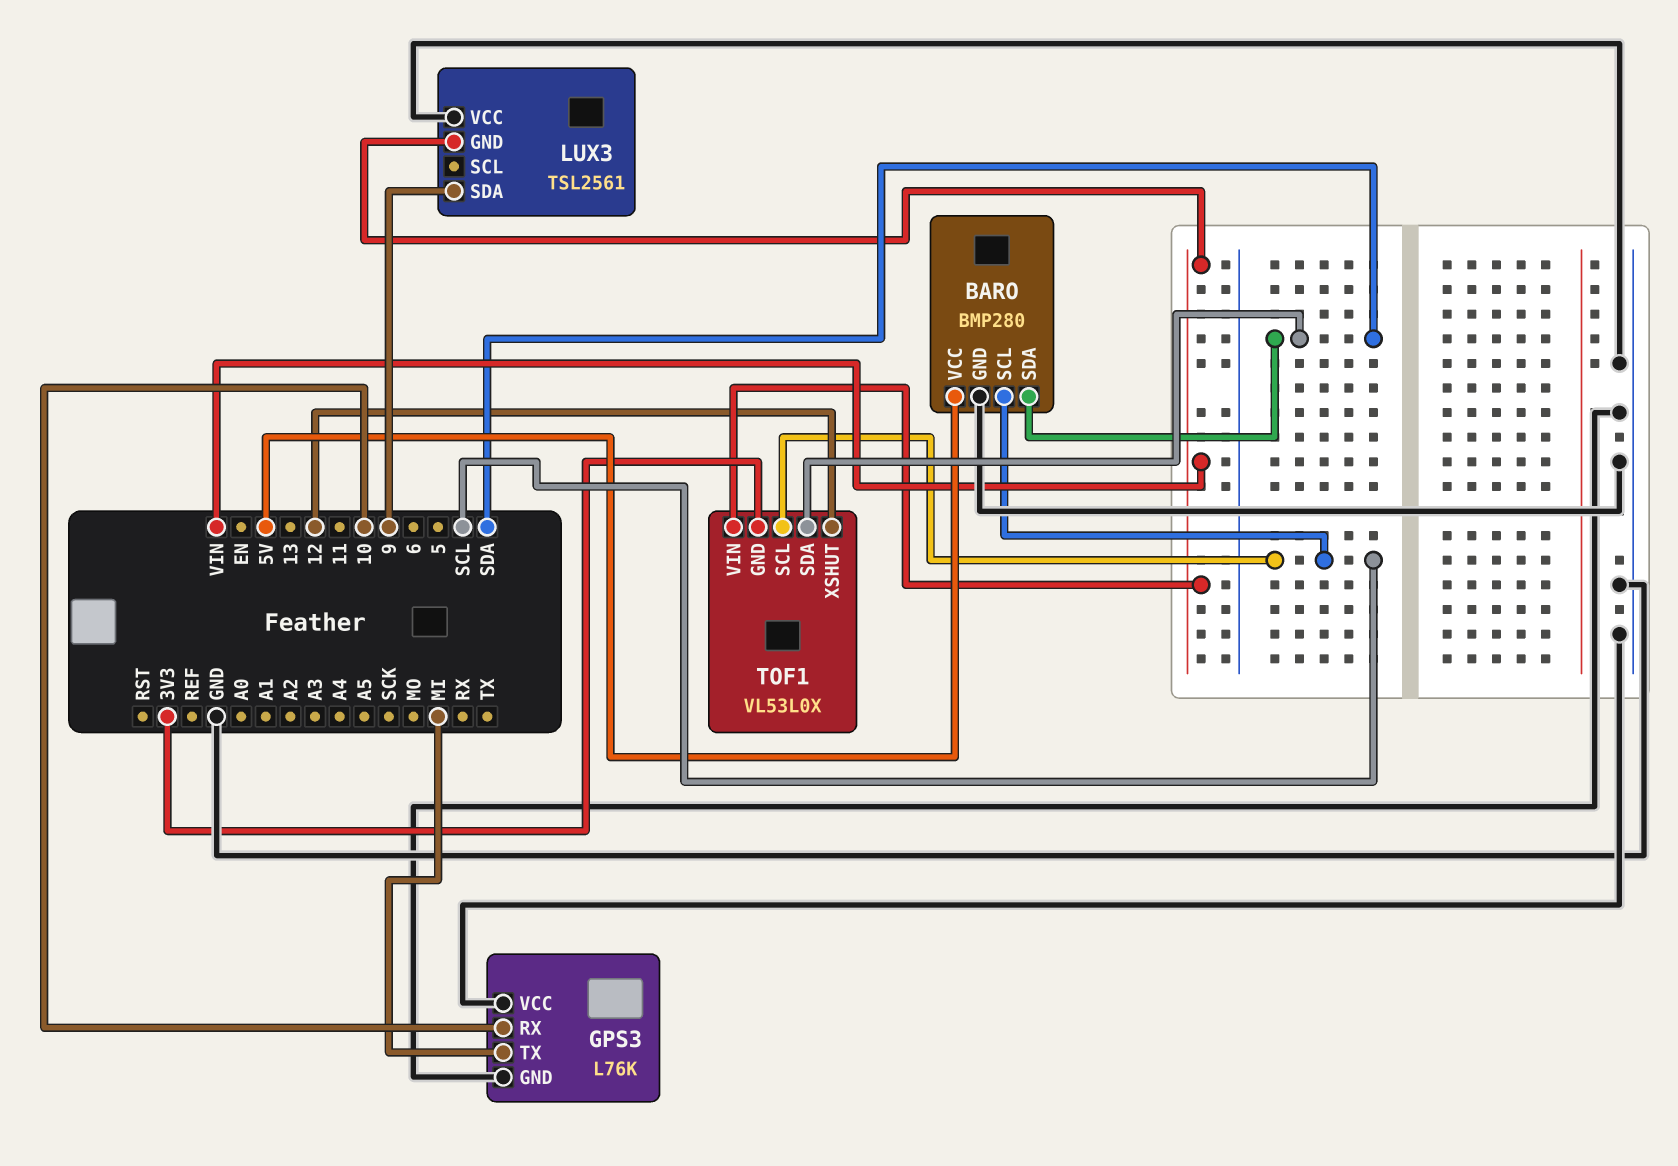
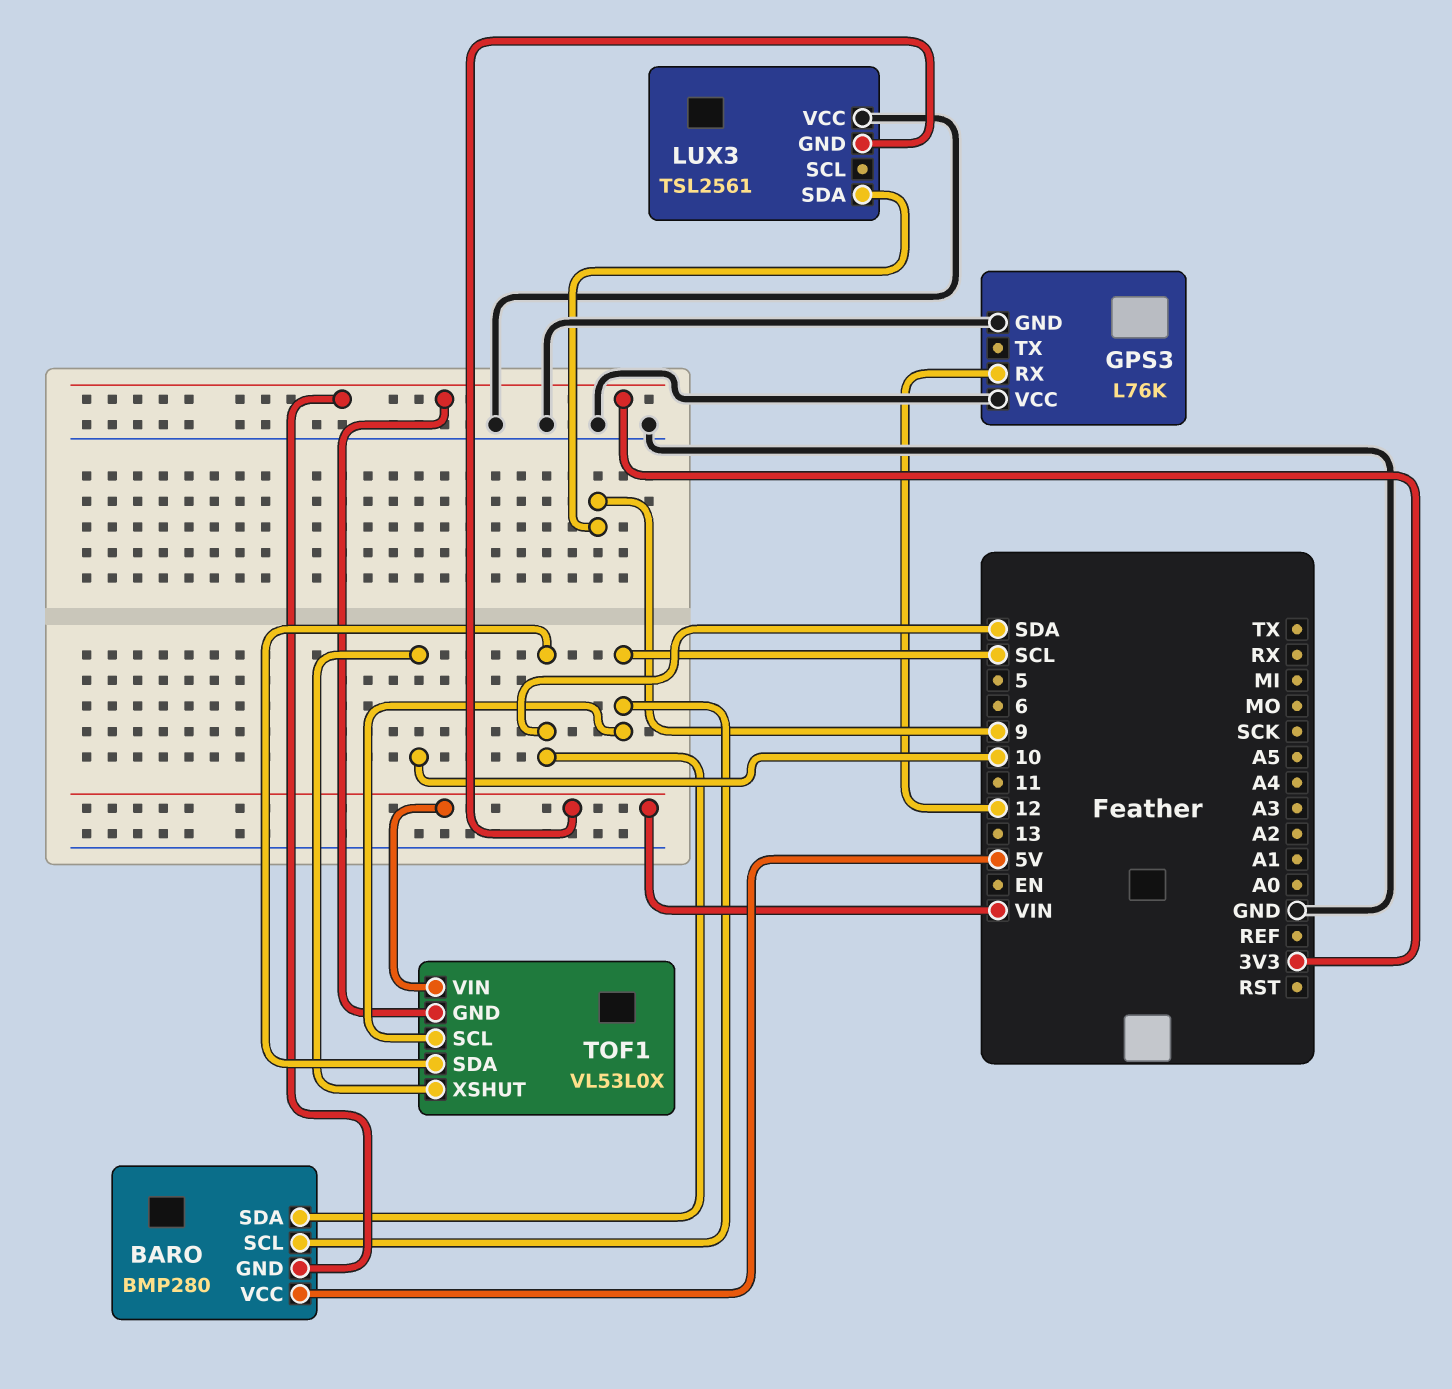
BARO pin GND: GND -> 3V3
GPS3 pin RX: 10 -> 12
GPS3 pin TX: MI -> none
TOF1 pin XSHUT: 12 -> 10

